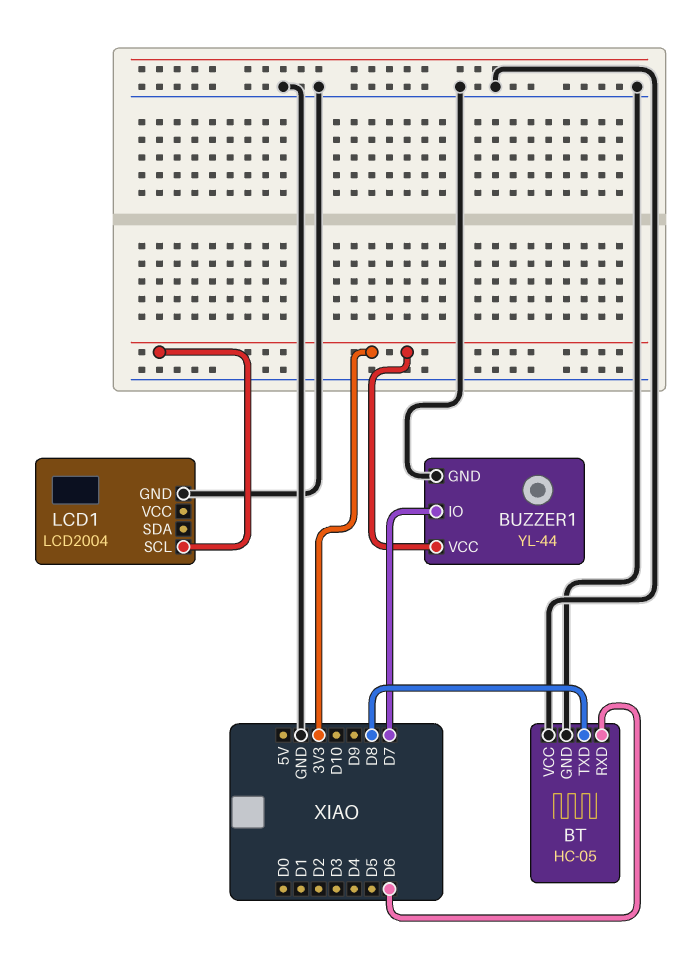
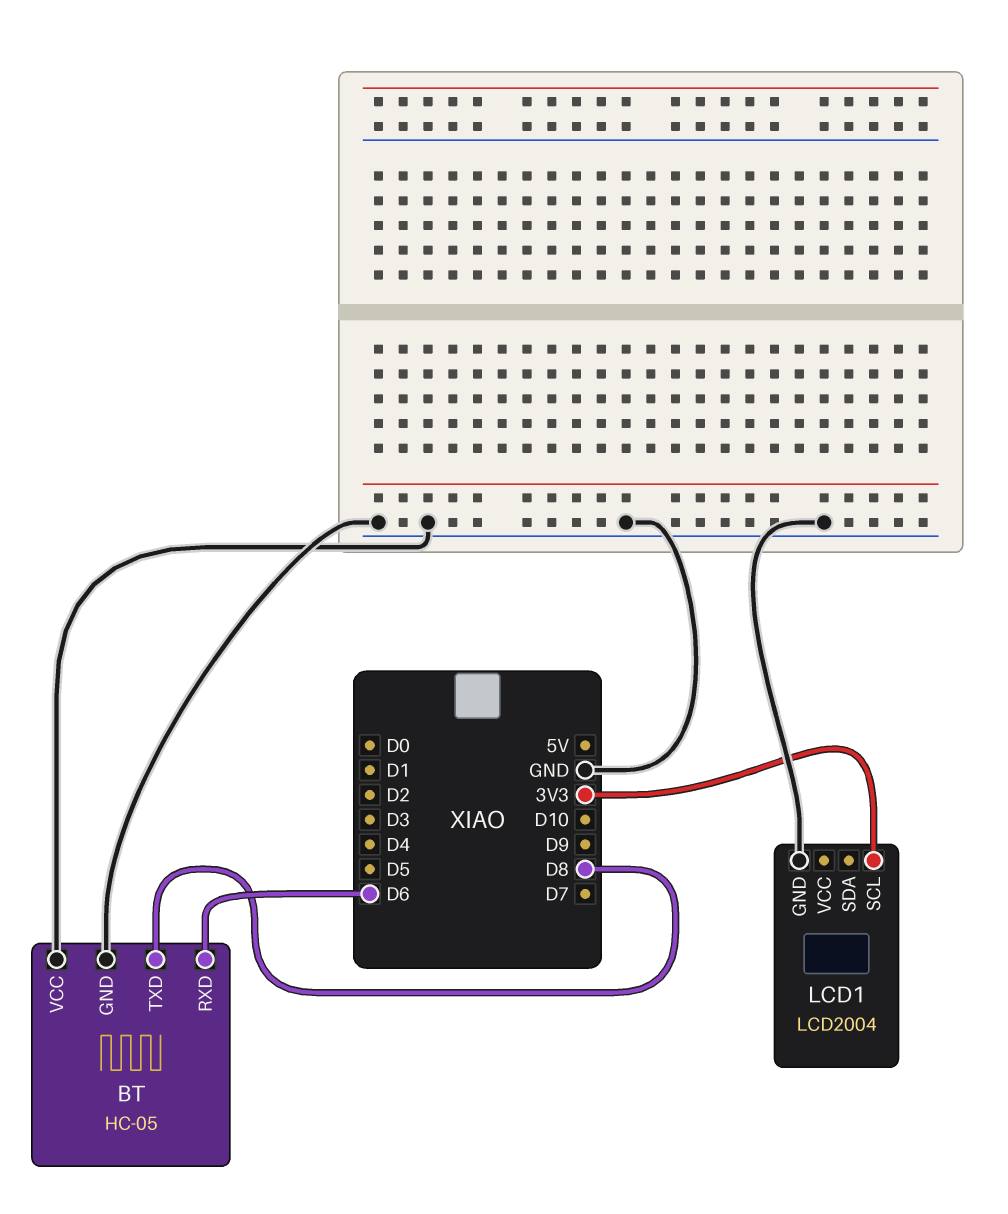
BUZZER1: YL-44 -> none
BUZZER1 pin GND: GND -> none
BUZZER1 pin IO: D7 -> none
BUZZER1 pin VCC: 3V3 -> none

